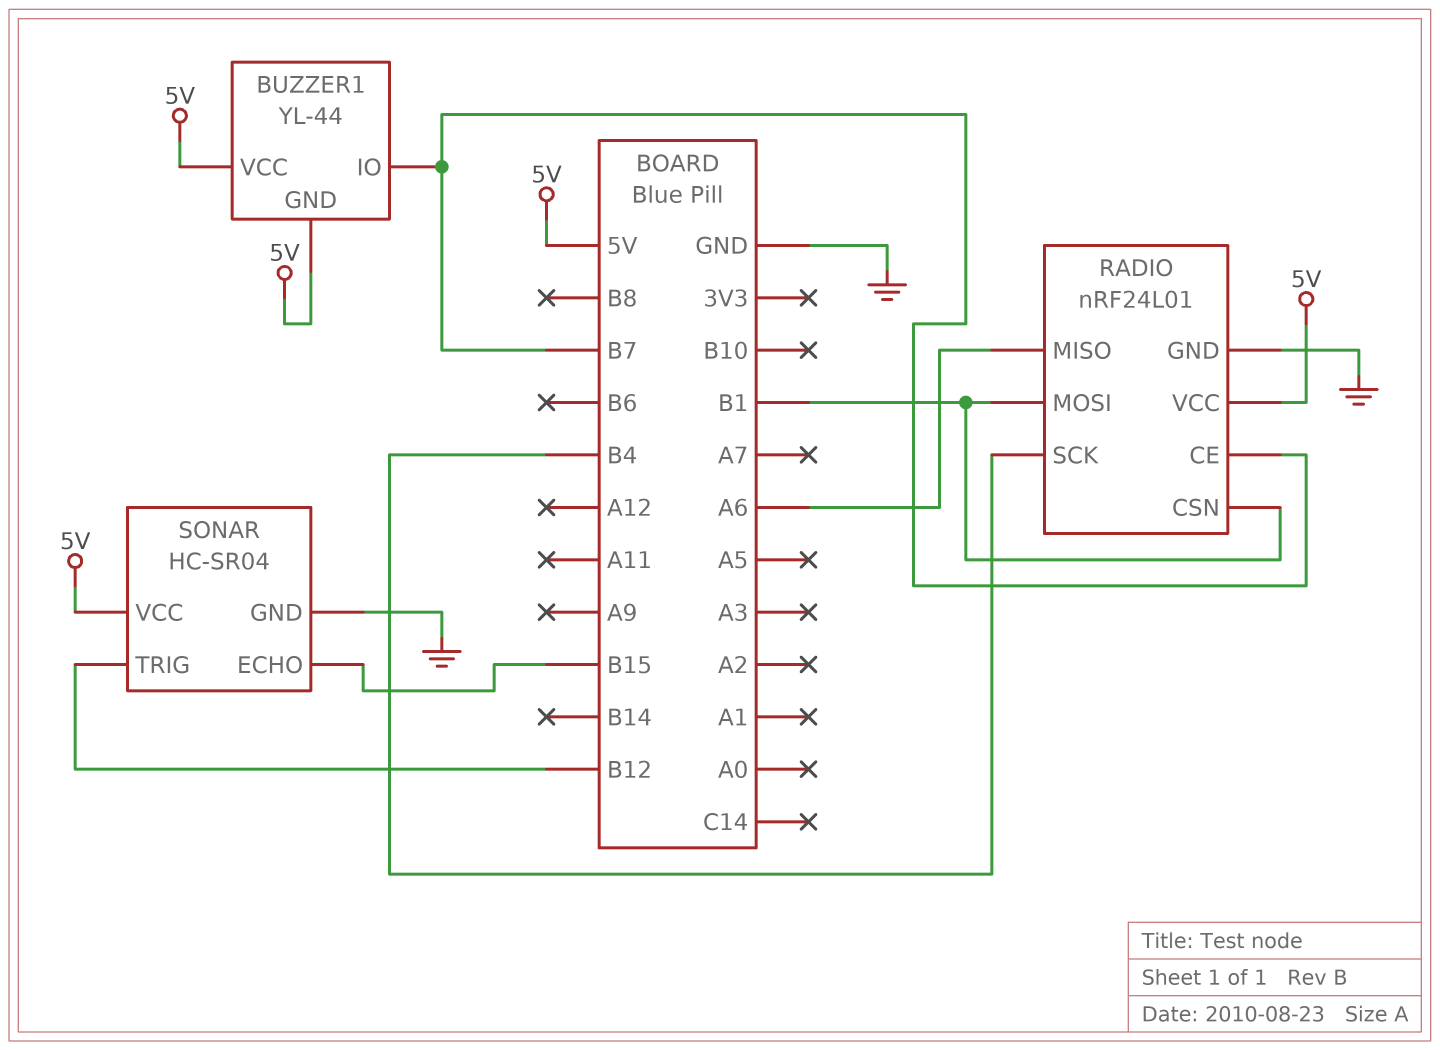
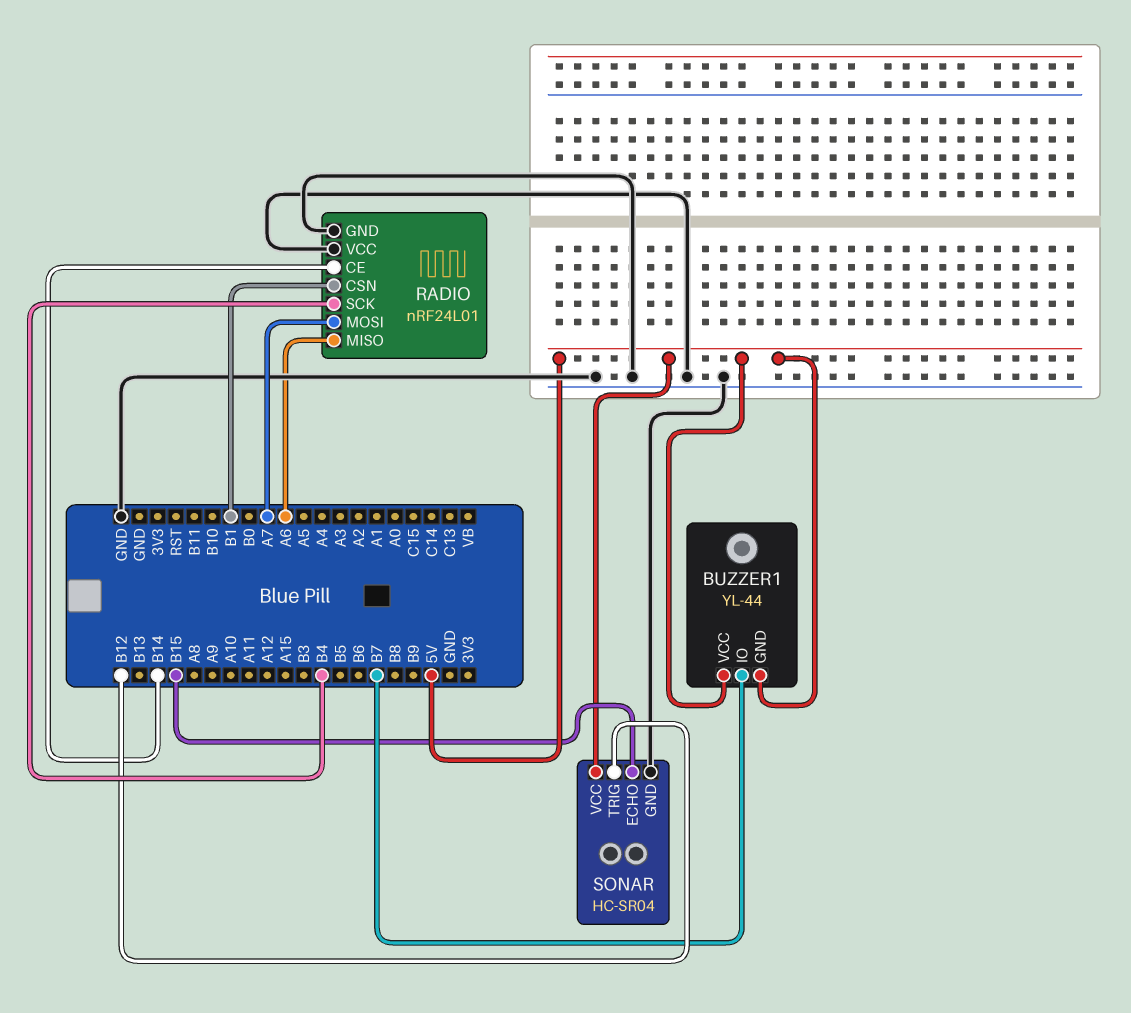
RADIO pin CE: B7 -> B14
RADIO pin MOSI: B1 -> A7
RADIO pin VCC: 5V -> GND

